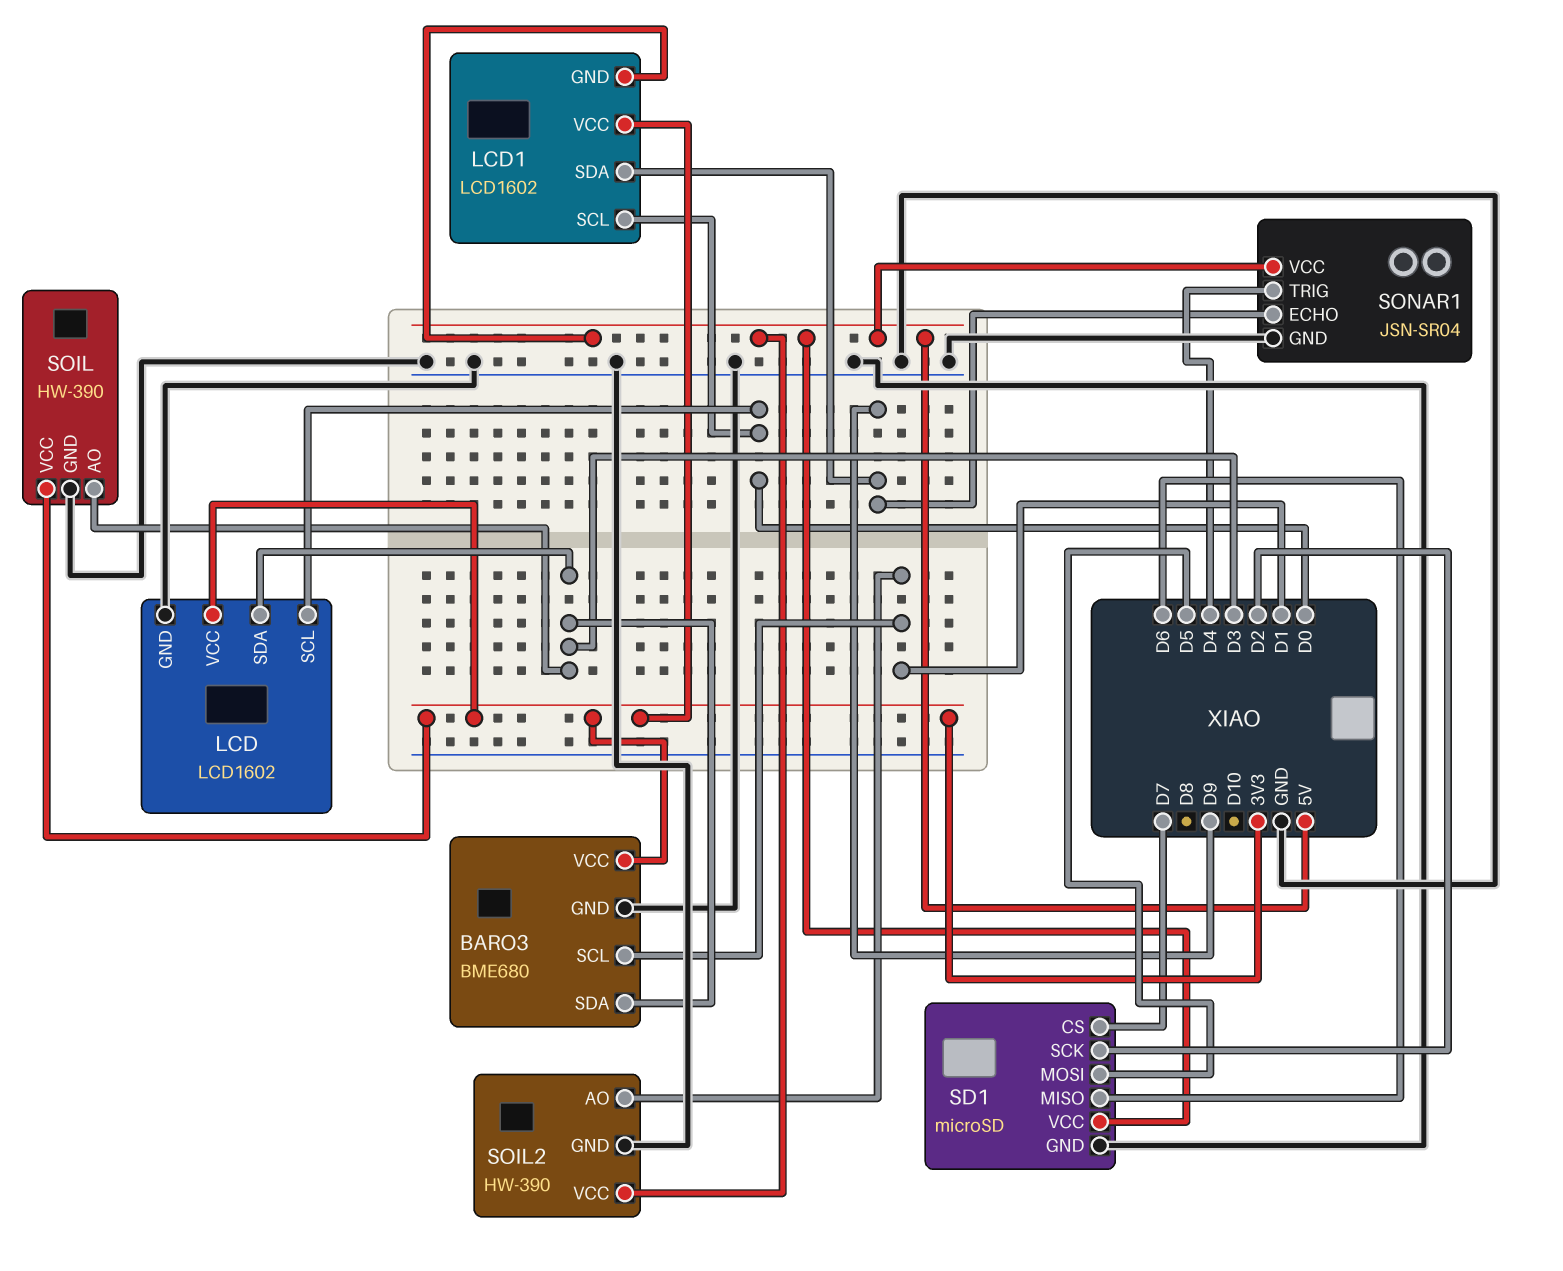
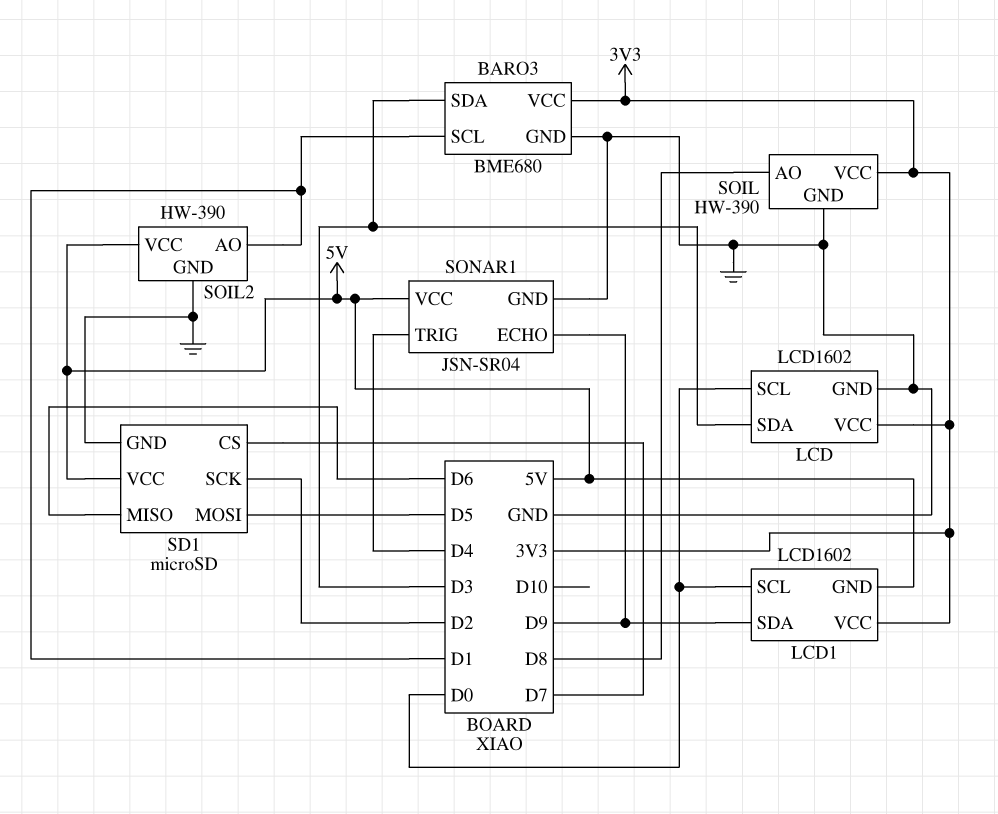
SOIL pin AO: D3 -> D8

